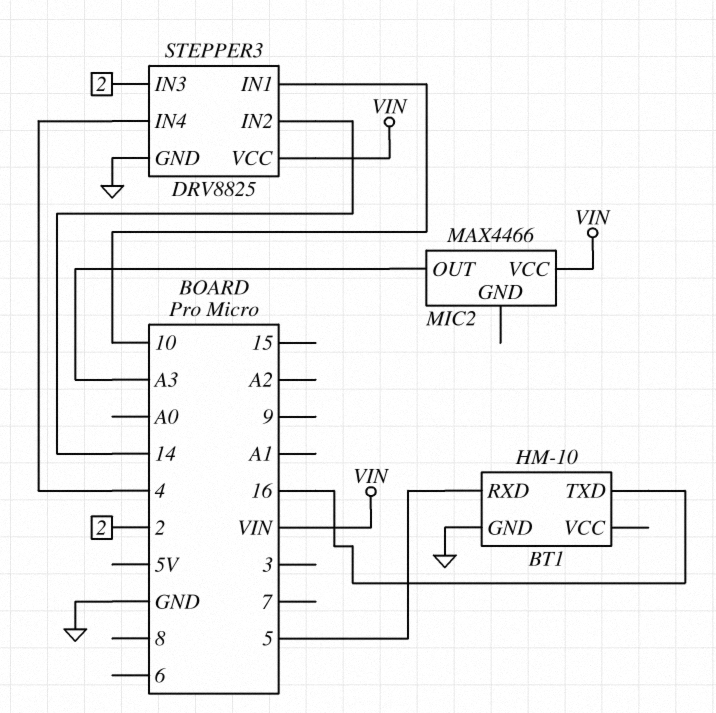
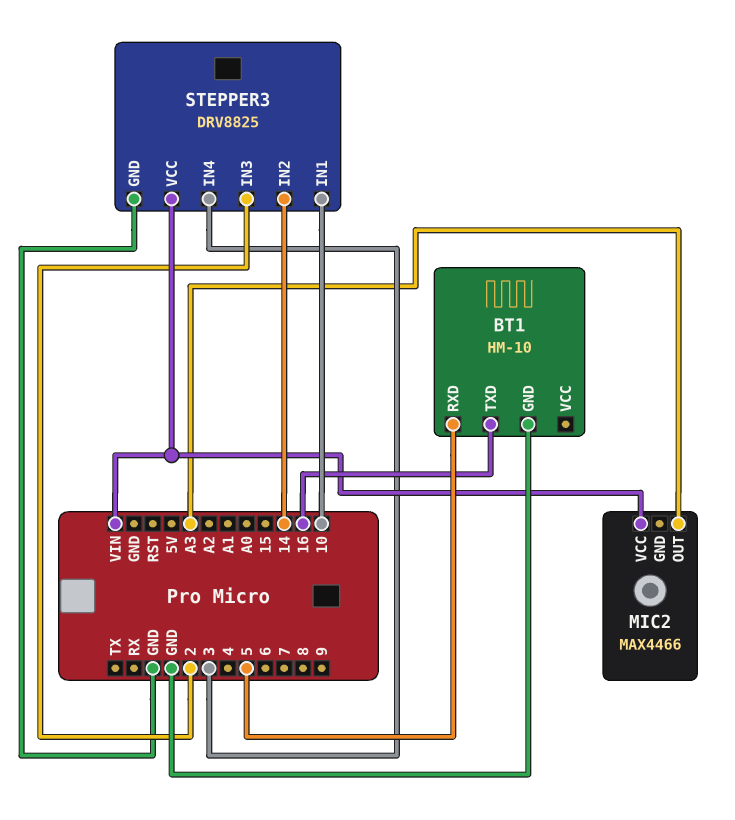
STEPPER3 pin IN4: 4 -> 3

